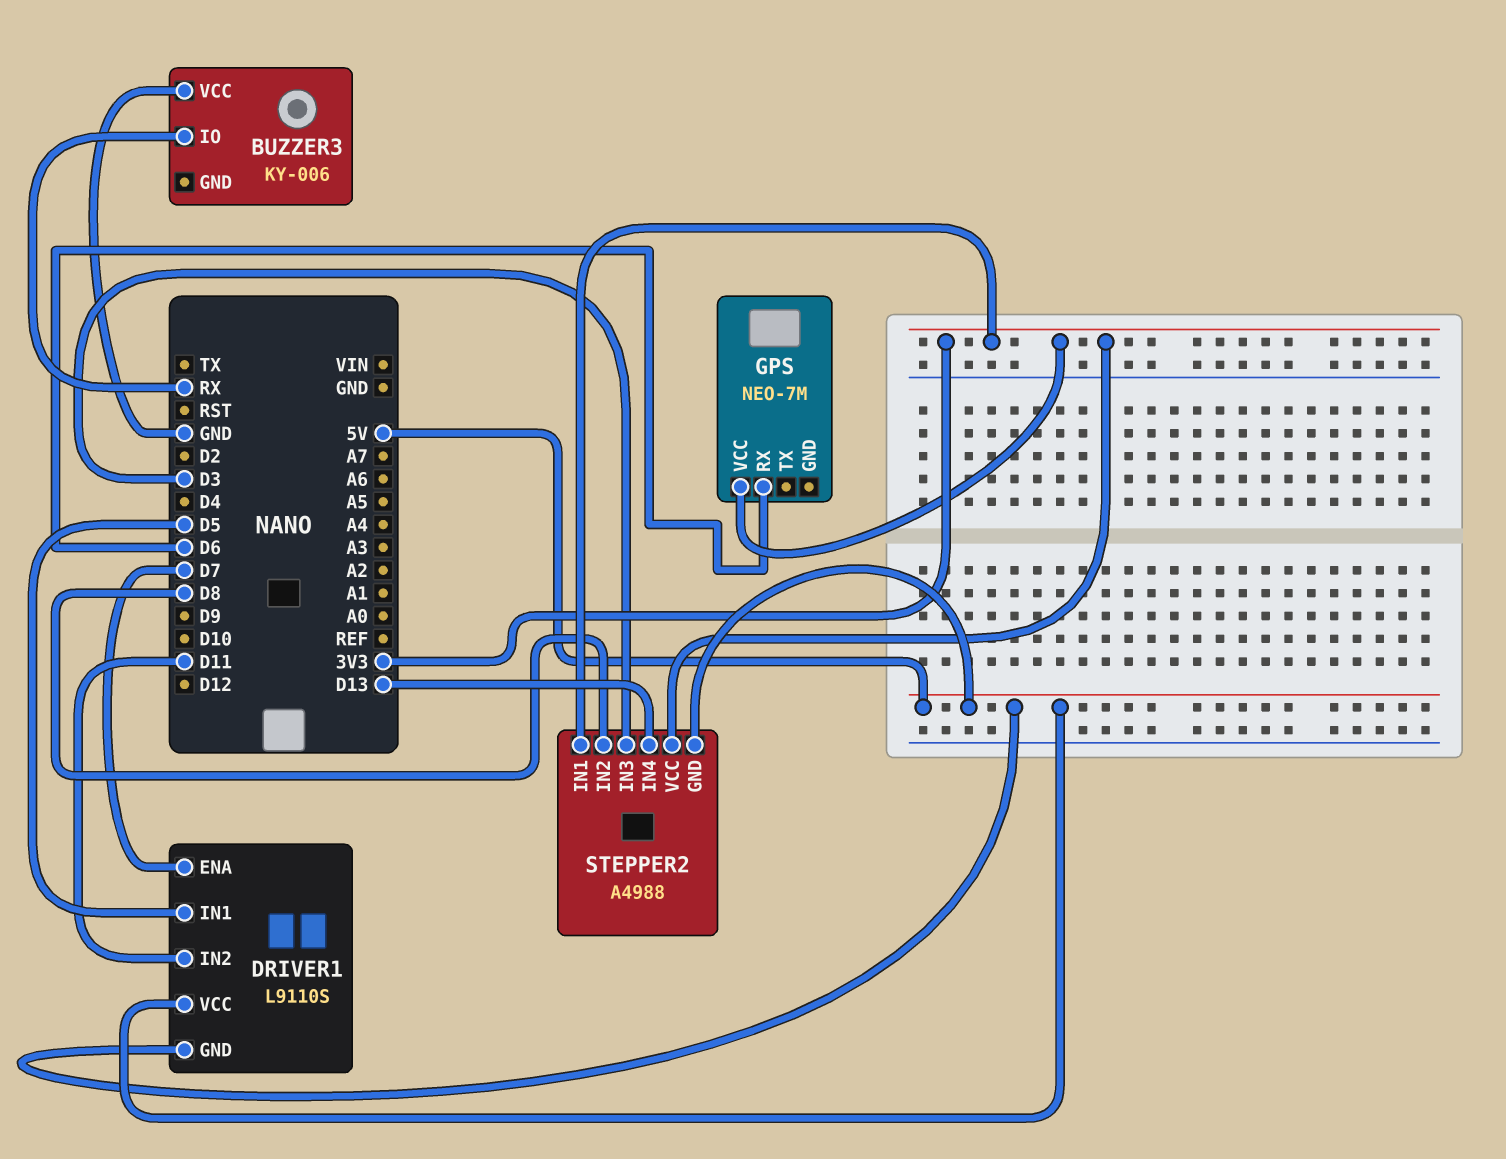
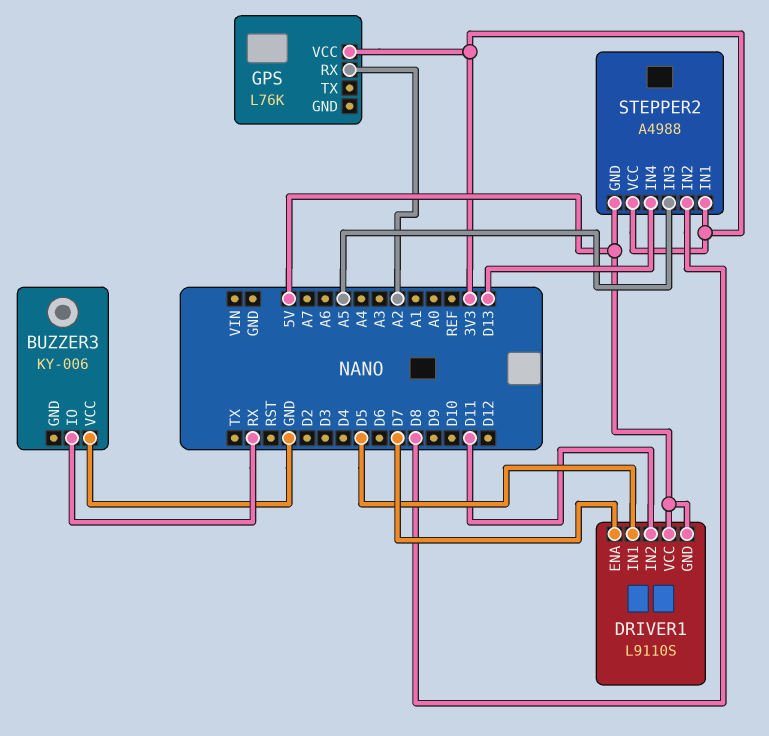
GPS: NEO-7M -> L76K
GPS pin RX: D6 -> A2
STEPPER2 pin IN3: D3 -> A5

